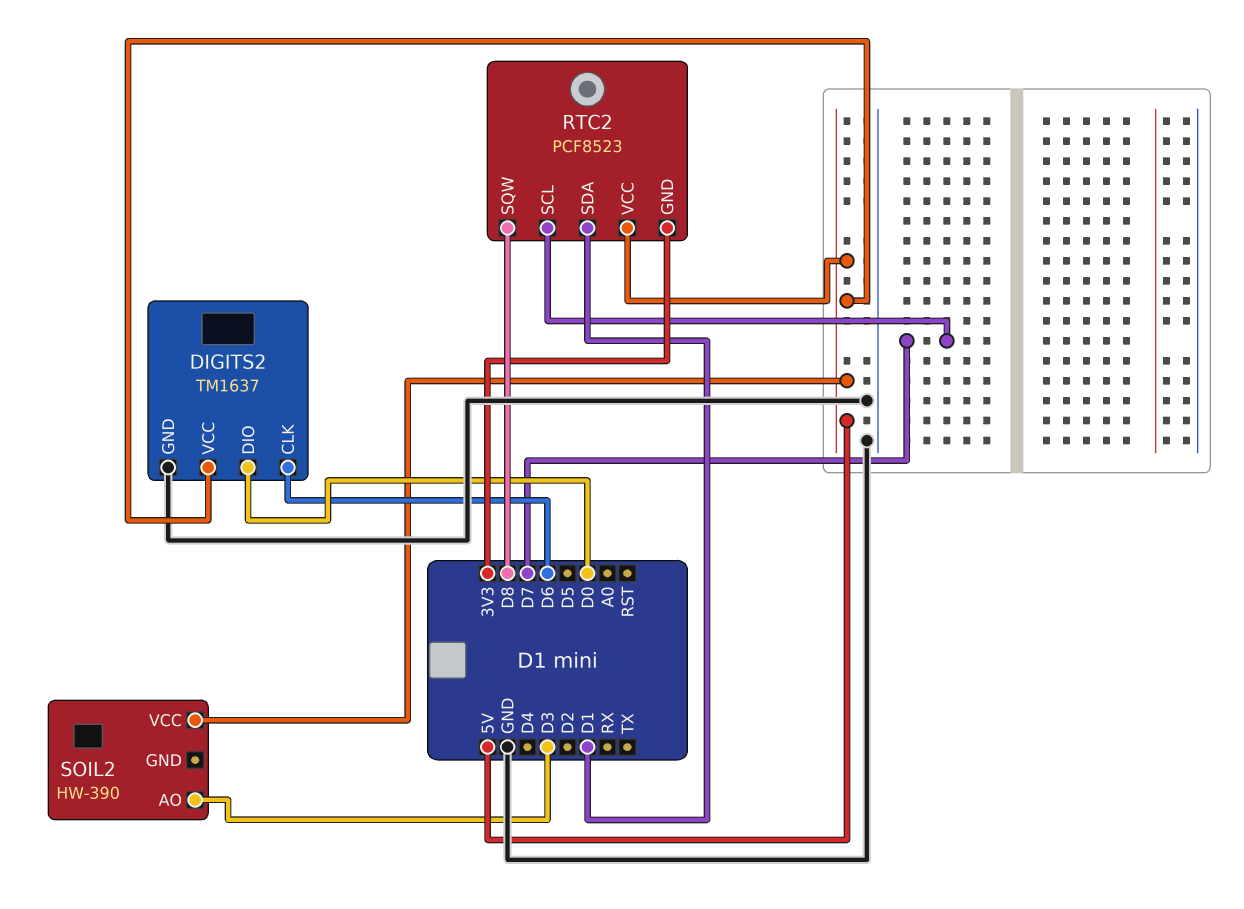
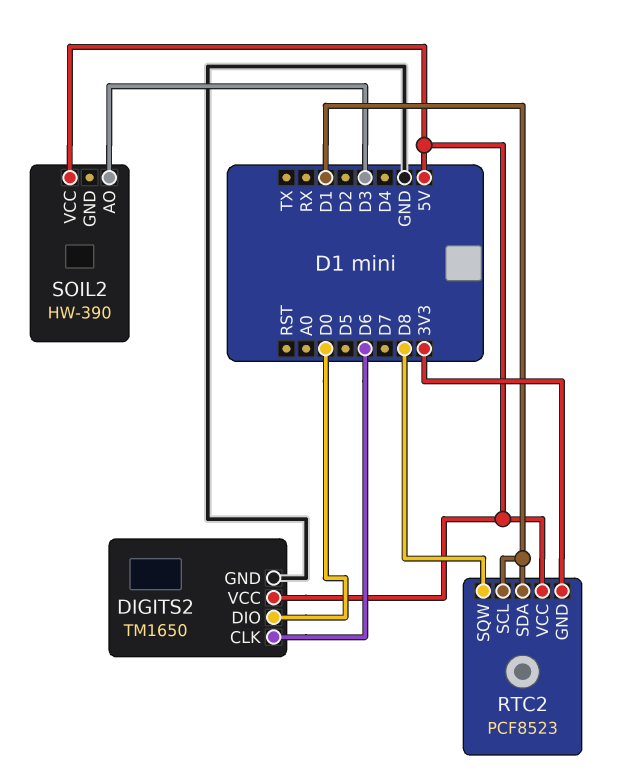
DIGITS2: TM1637 -> TM1650
RTC2 pin SCL: D7 -> D1

